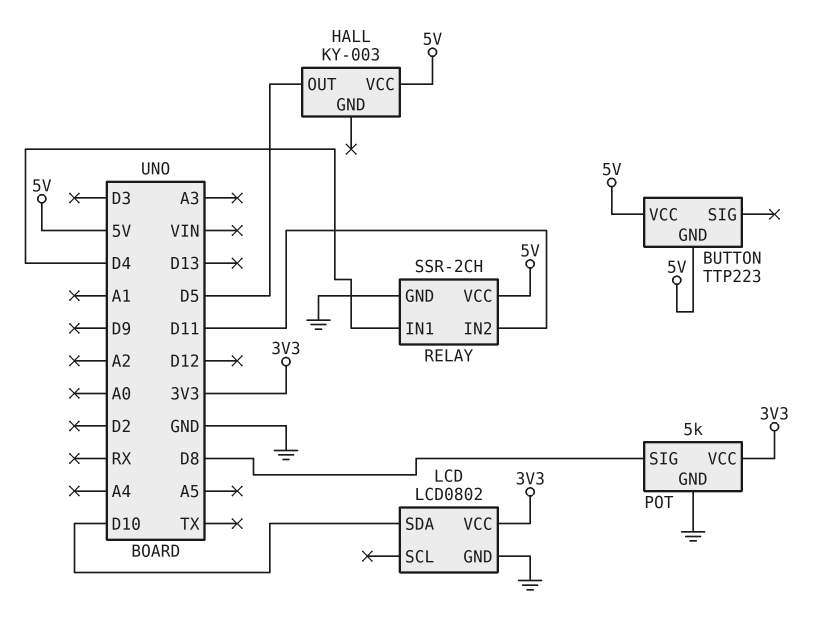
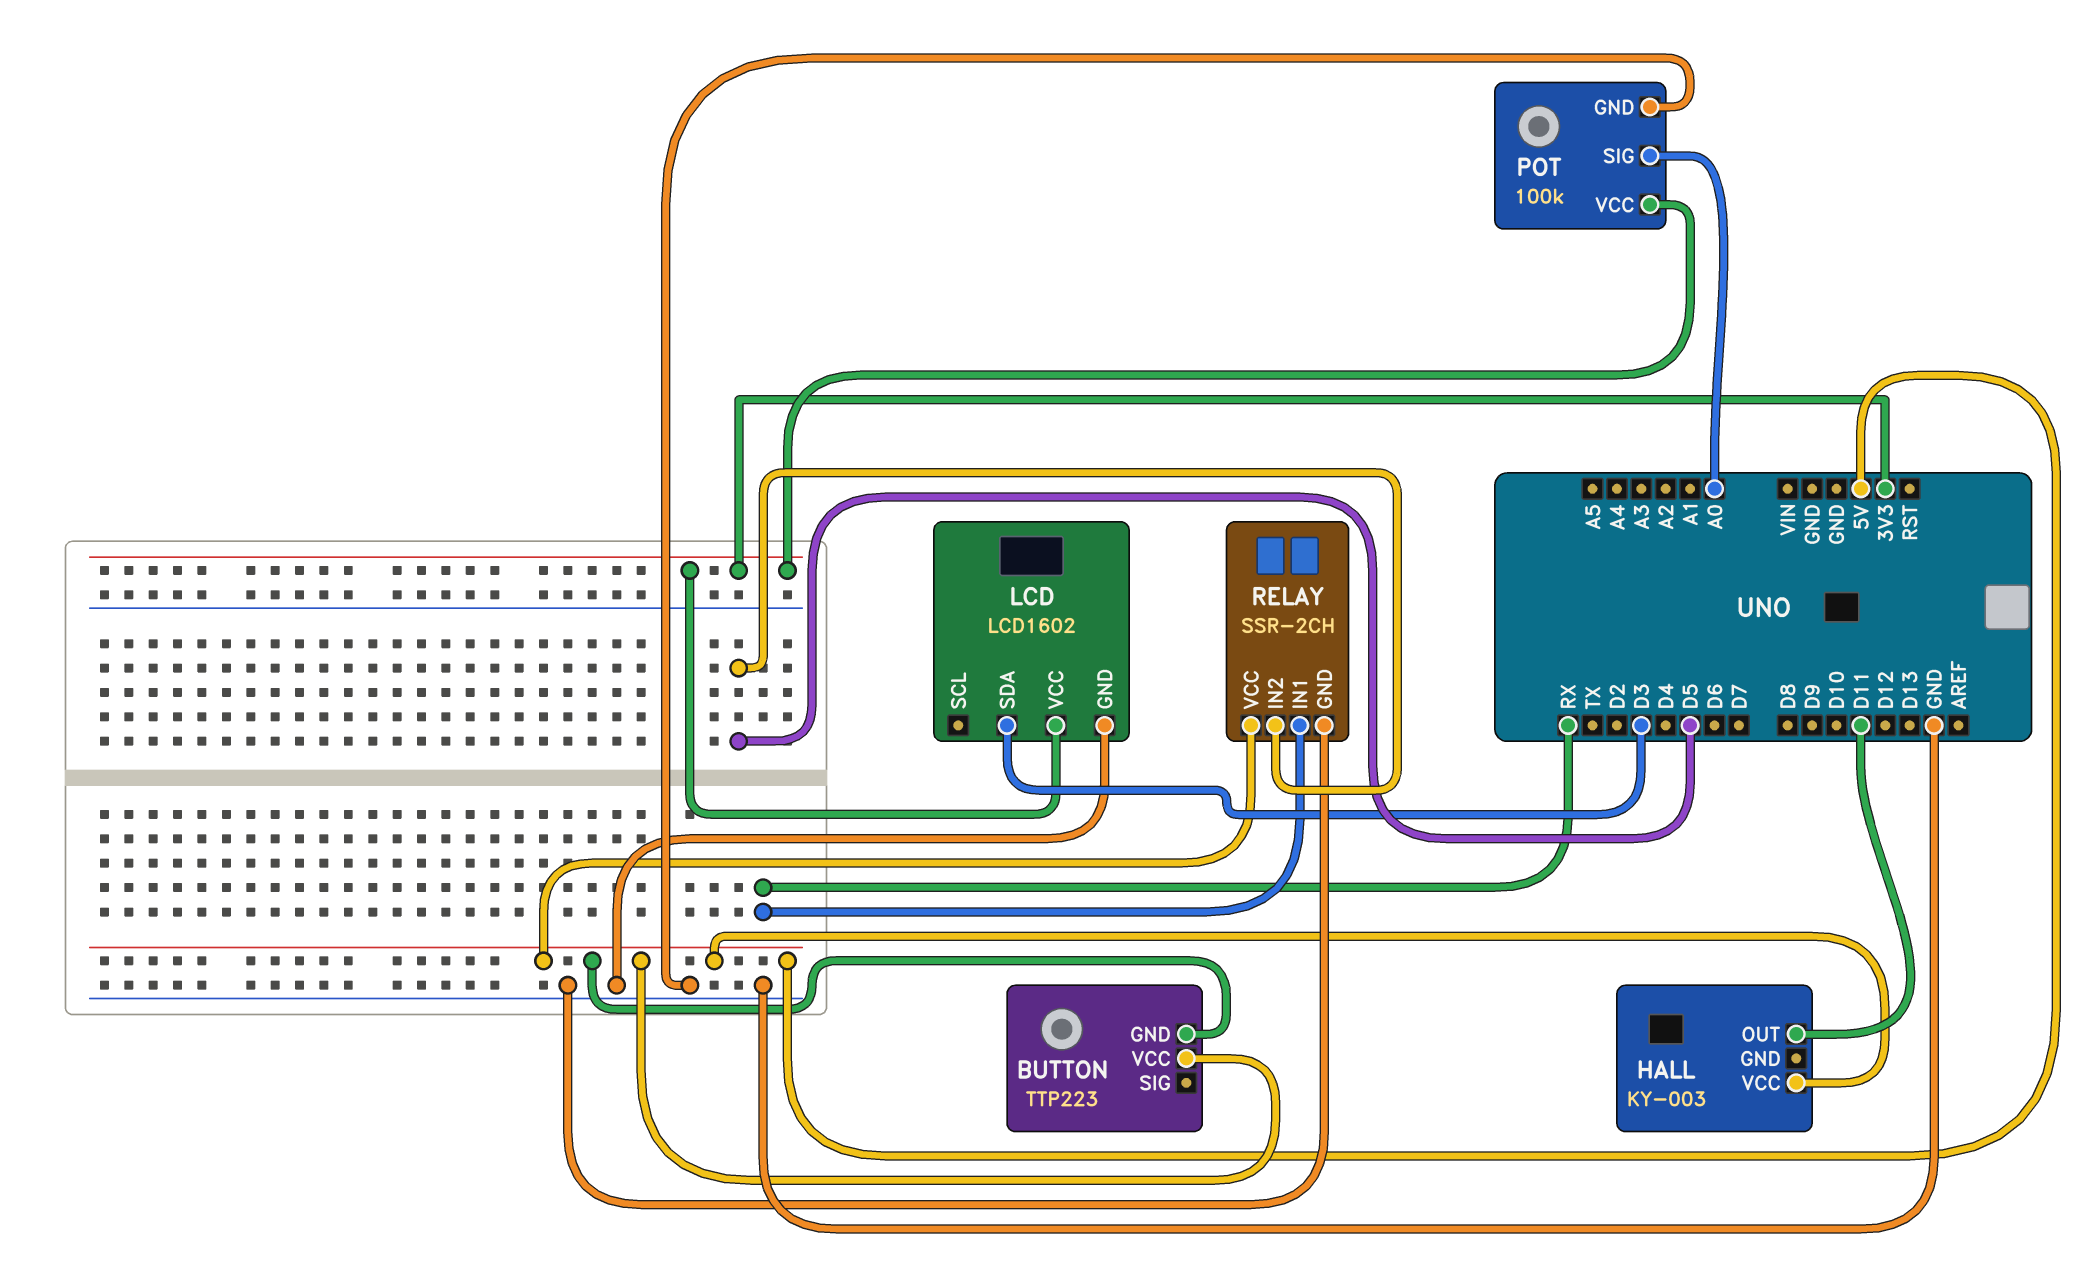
HALL pin OUT: D5 -> D11
LCD: LCD0802 -> LCD1602
LCD pin SDA: D10 -> D3
POT: 5k -> 100k
POT pin SIG: D8 -> A0
RELAY pin IN1: D4 -> RX
RELAY pin IN2: D11 -> D5

